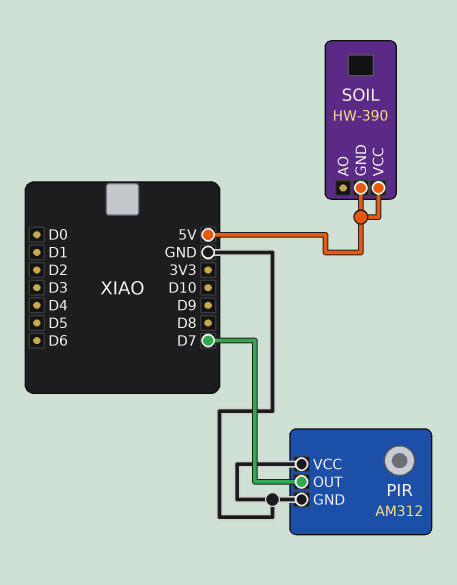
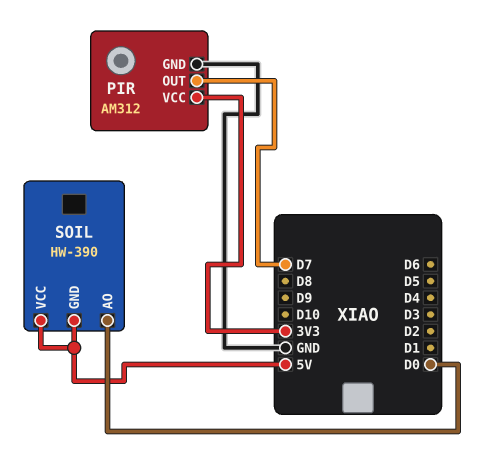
PIR pin VCC: GND -> 3V3
SOIL pin AO: none -> D0

